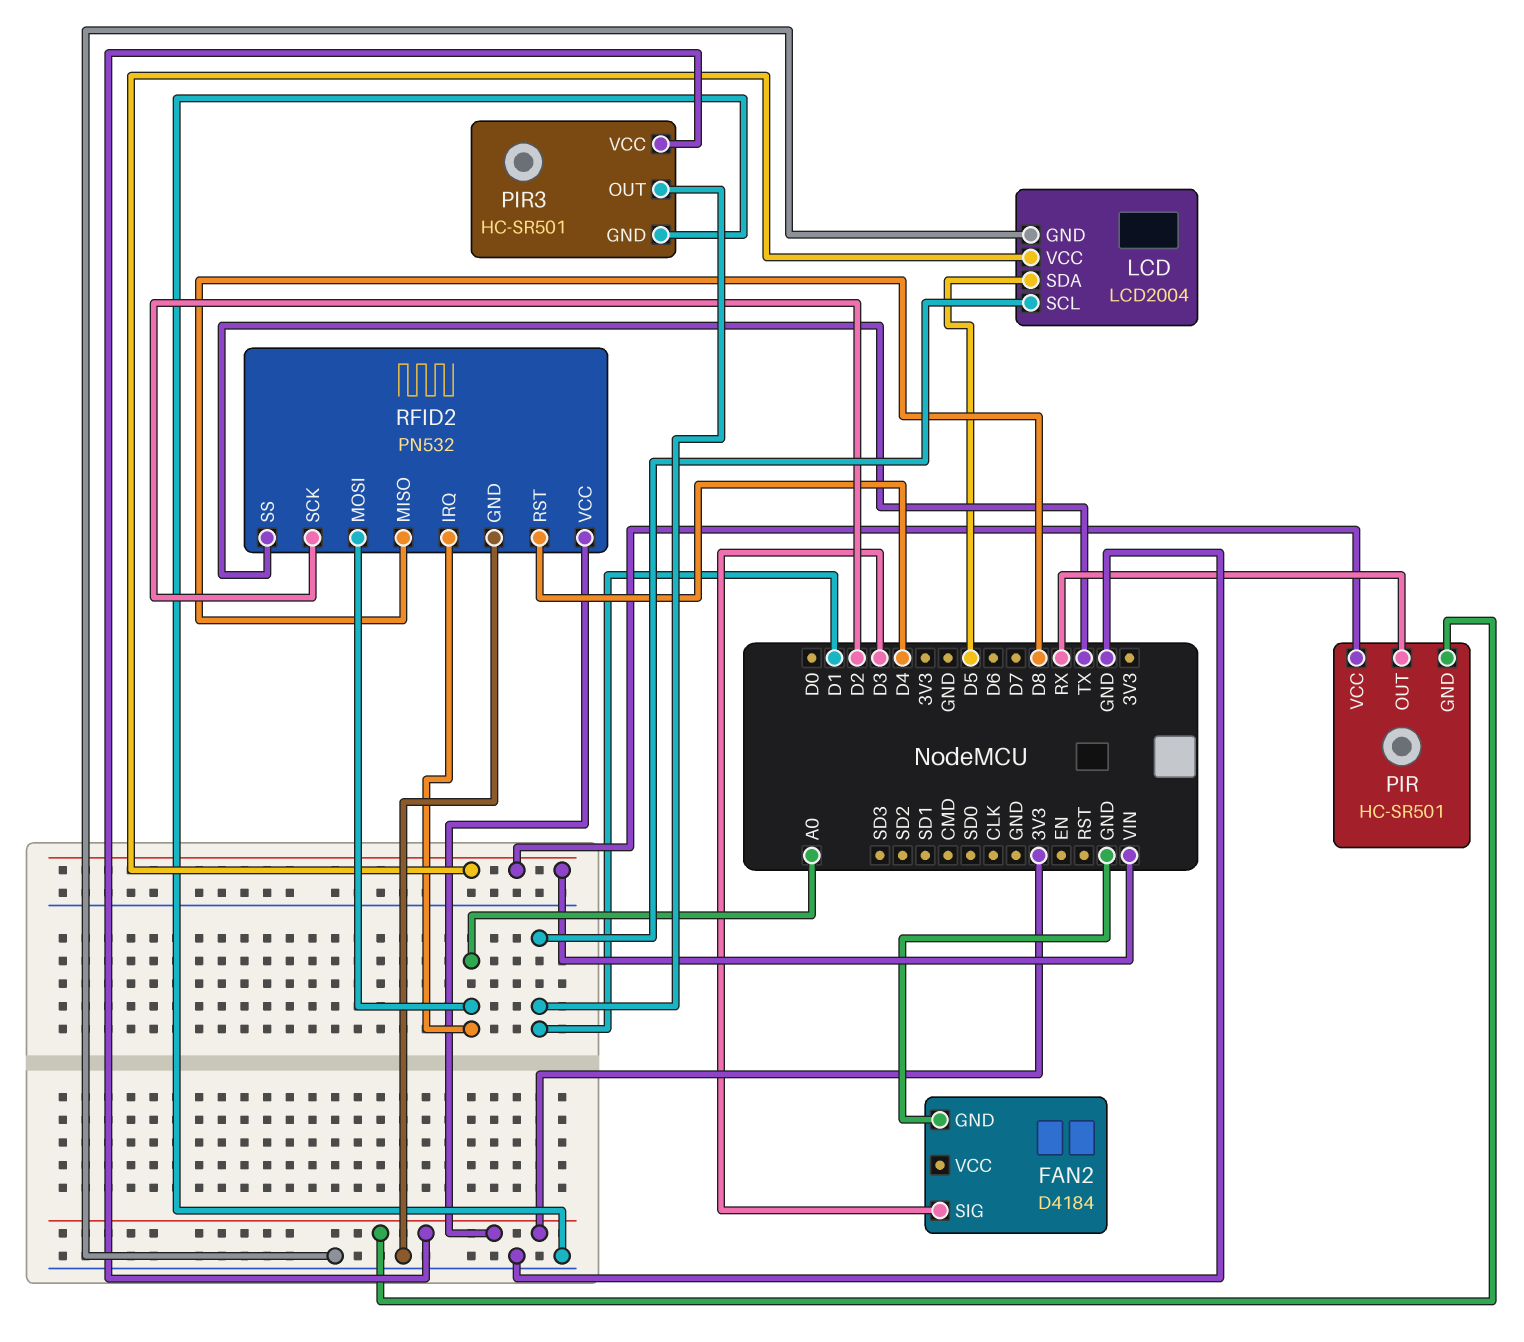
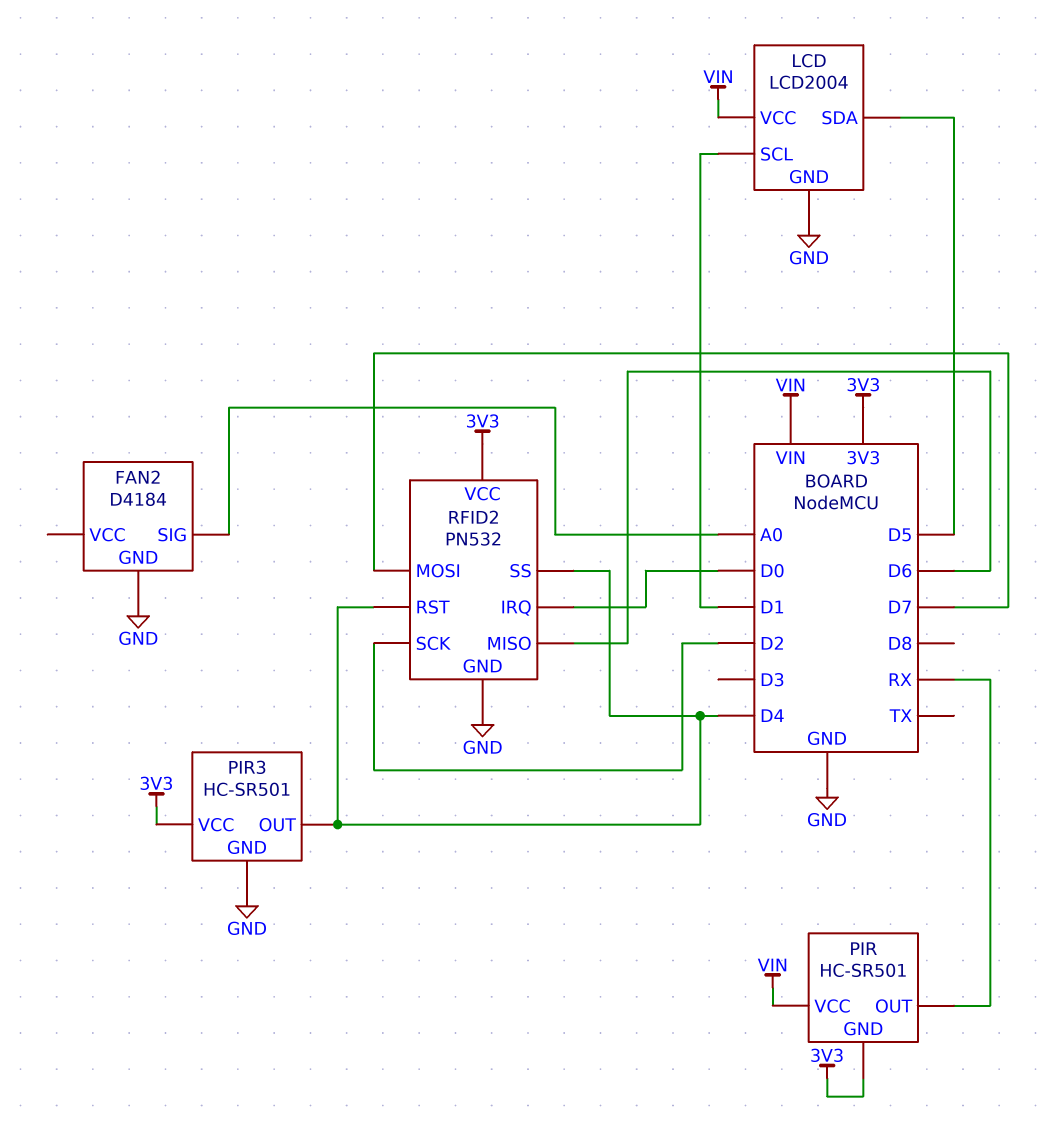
FAN2 pin SIG: D3 -> A0
PIR3 pin OUT: D1 -> D4
RFID2 pin IRQ: A0 -> D0
RFID2 pin MISO: D8 -> D6
RFID2 pin MOSI: A0 -> D7
RFID2 pin SS: TX -> D4

